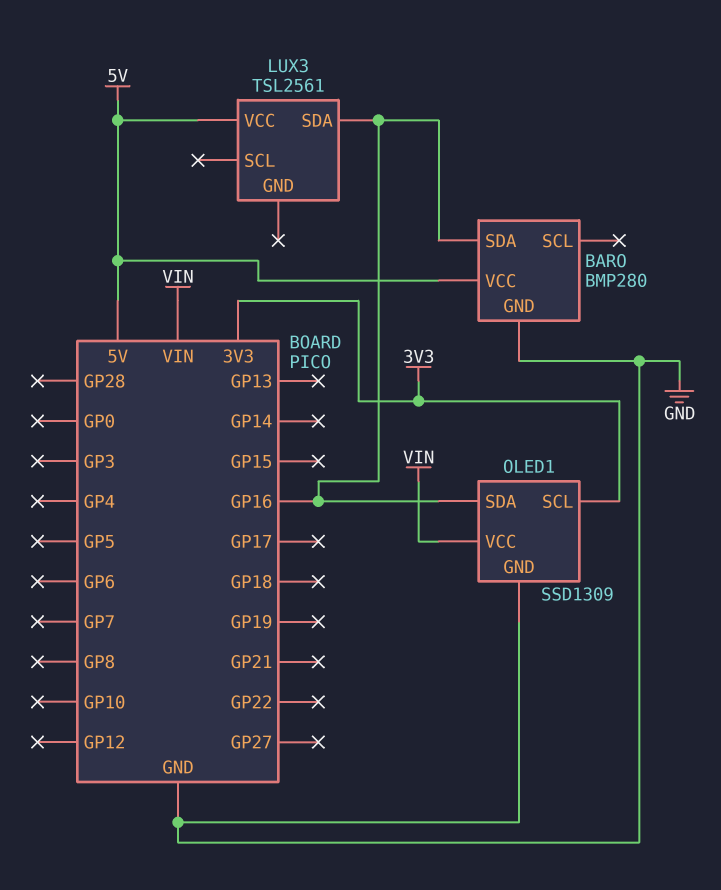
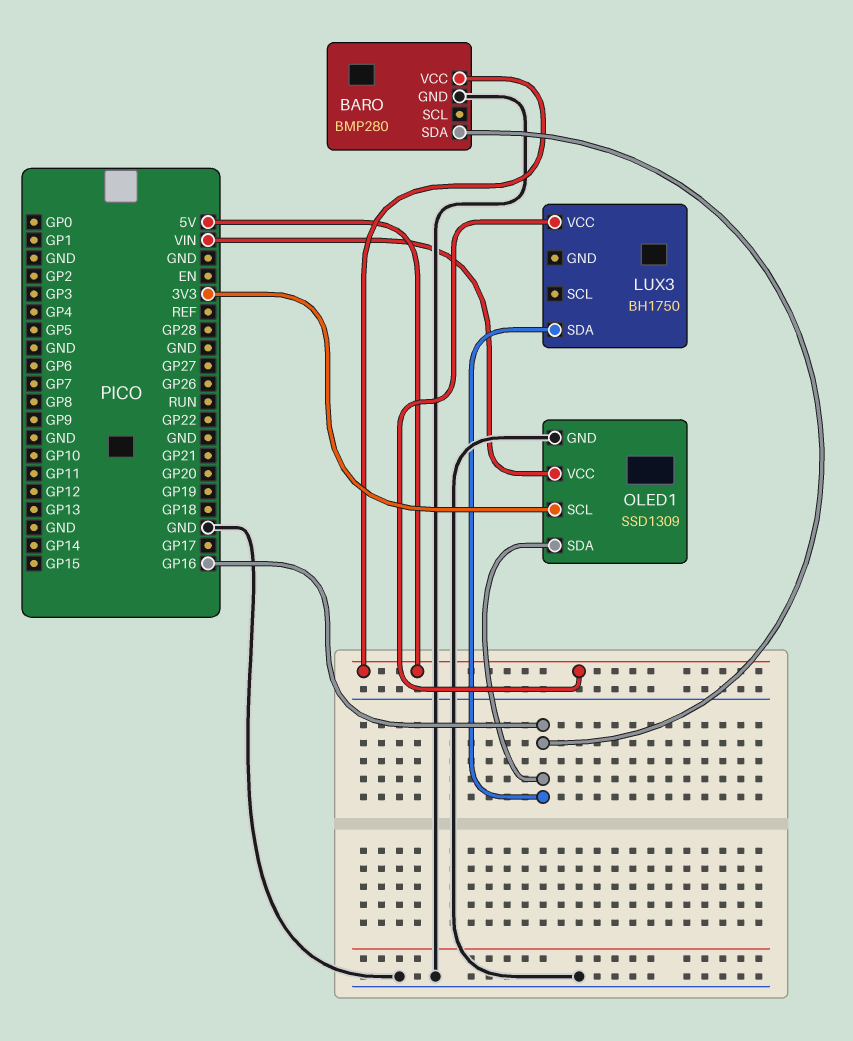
LUX3: TSL2561 -> BH1750

